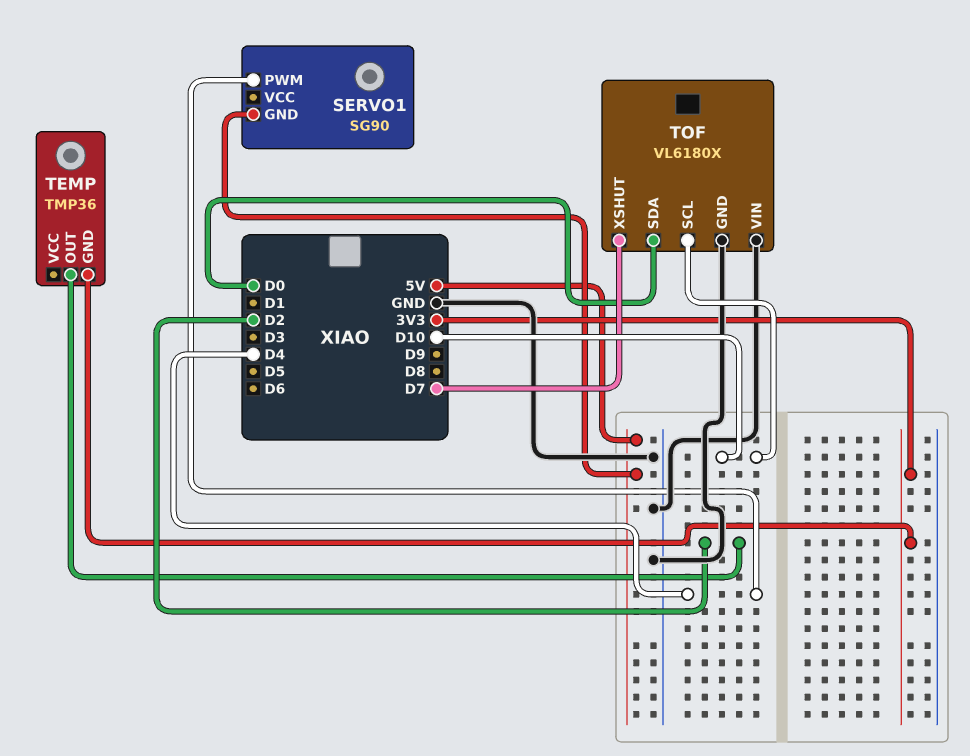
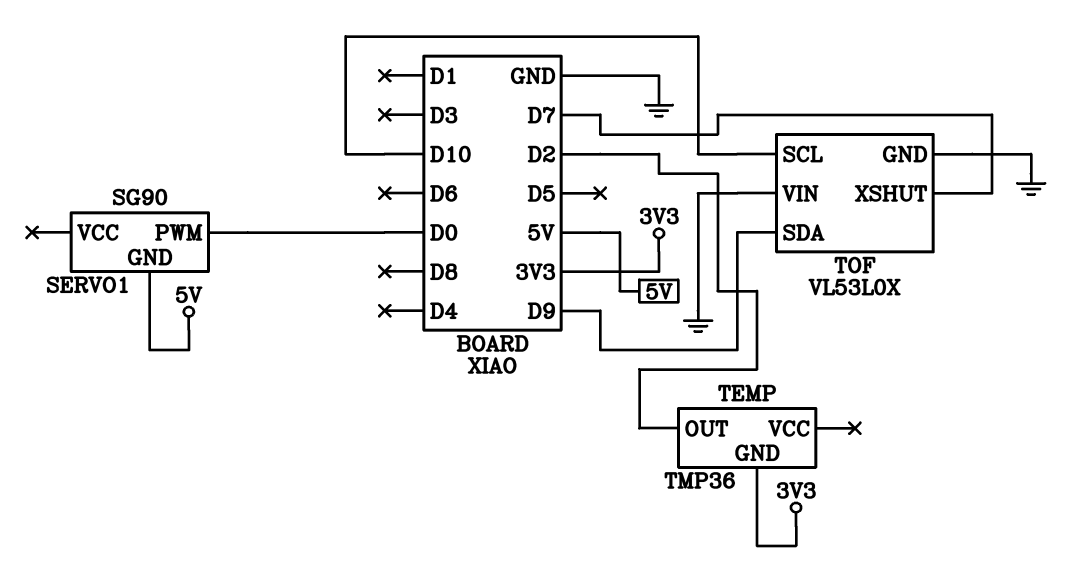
SERVO1 pin PWM: D4 -> D0
TOF: VL6180X -> VL53L0X
TOF pin SDA: D0 -> D9

